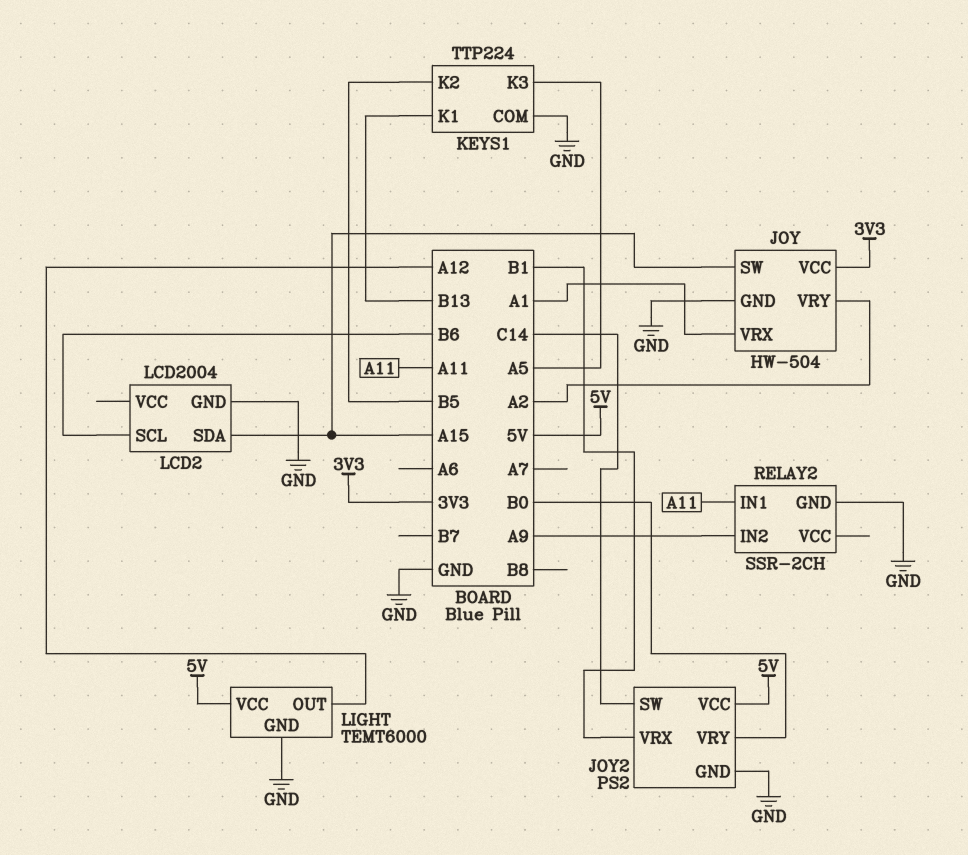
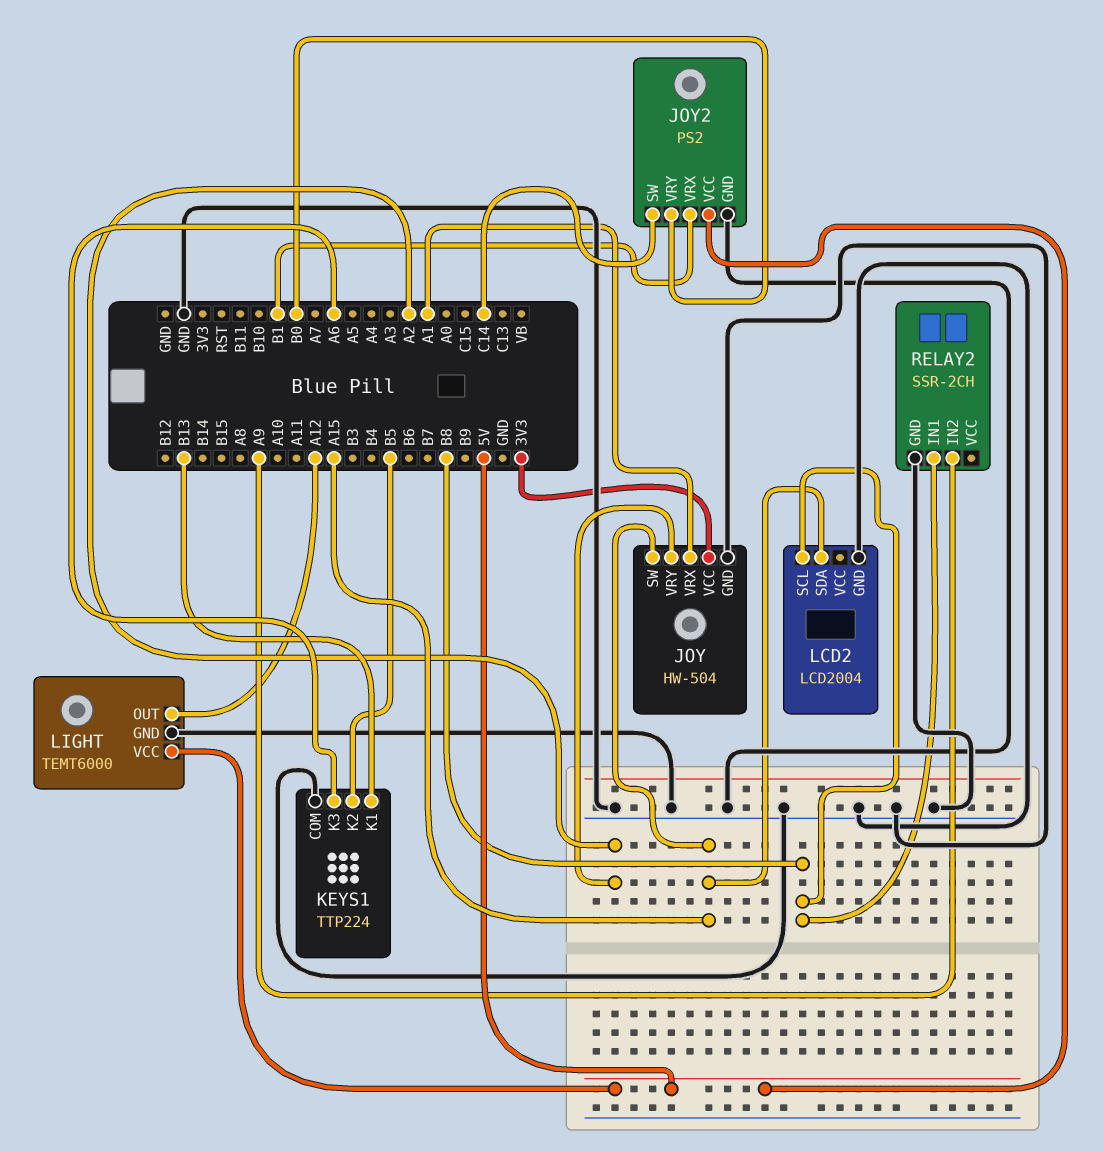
KEYS1 pin K3: A5 -> A6
LCD2 pin SCL: B6 -> B8
RELAY2 pin IN1: A11 -> B8

